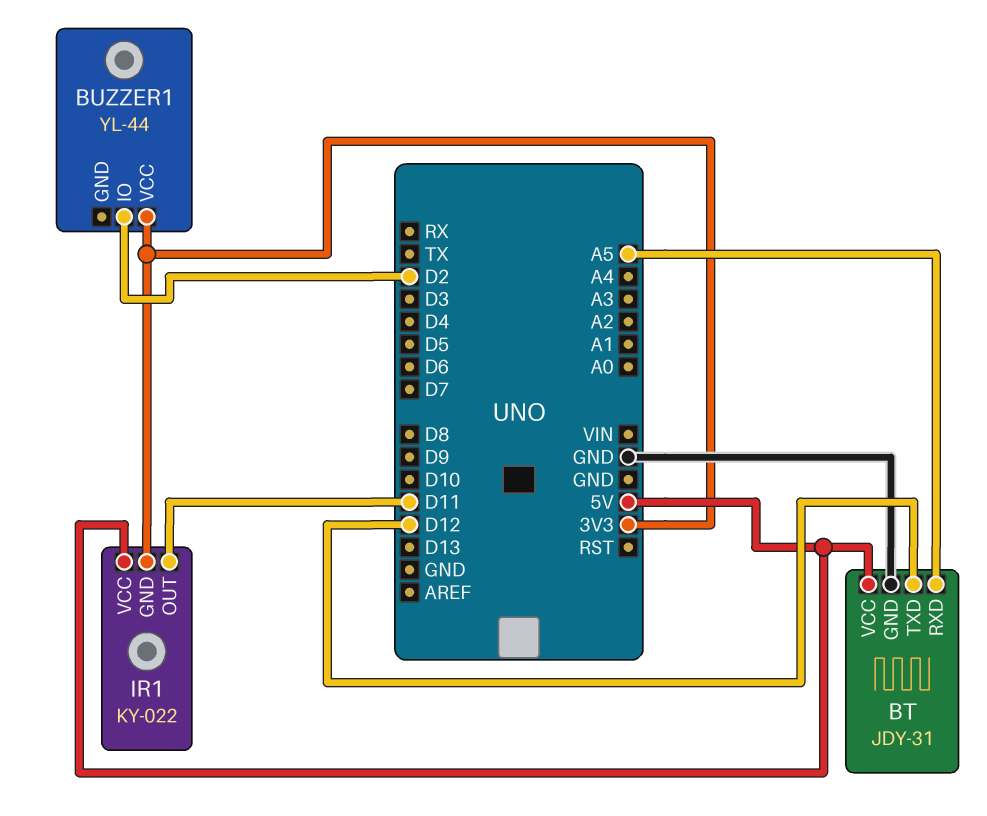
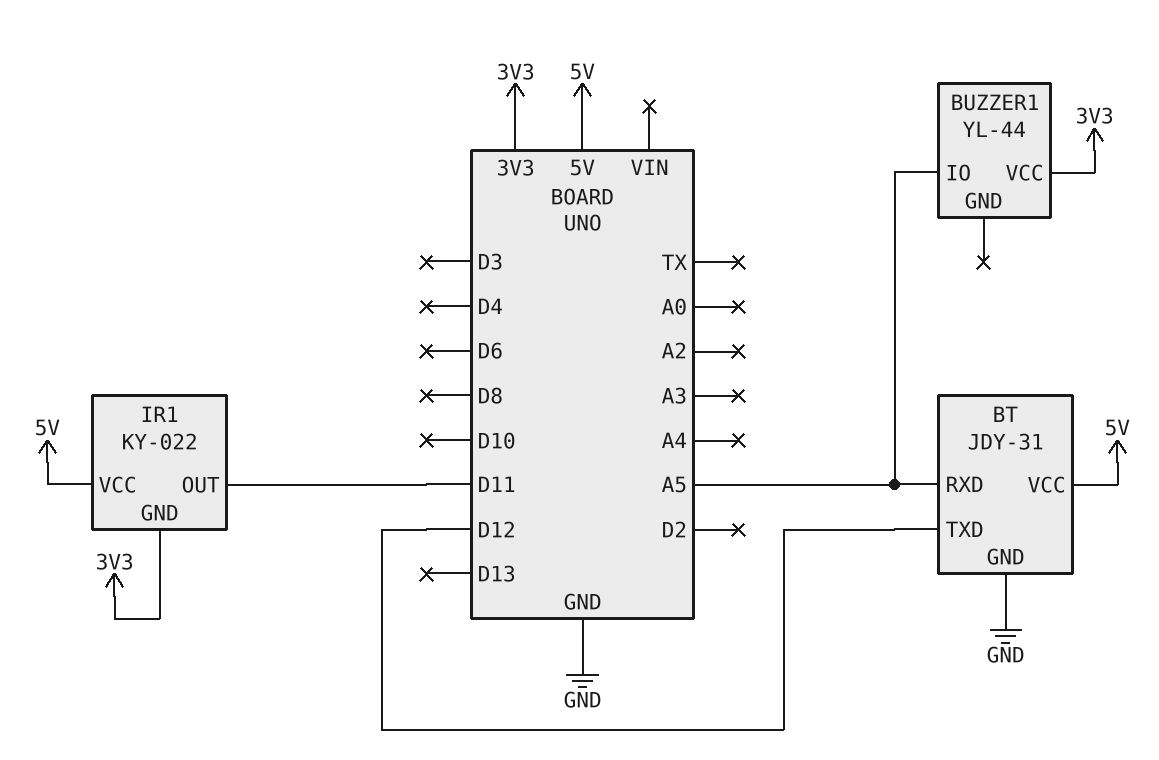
BUZZER1 pin IO: D2 -> A5

